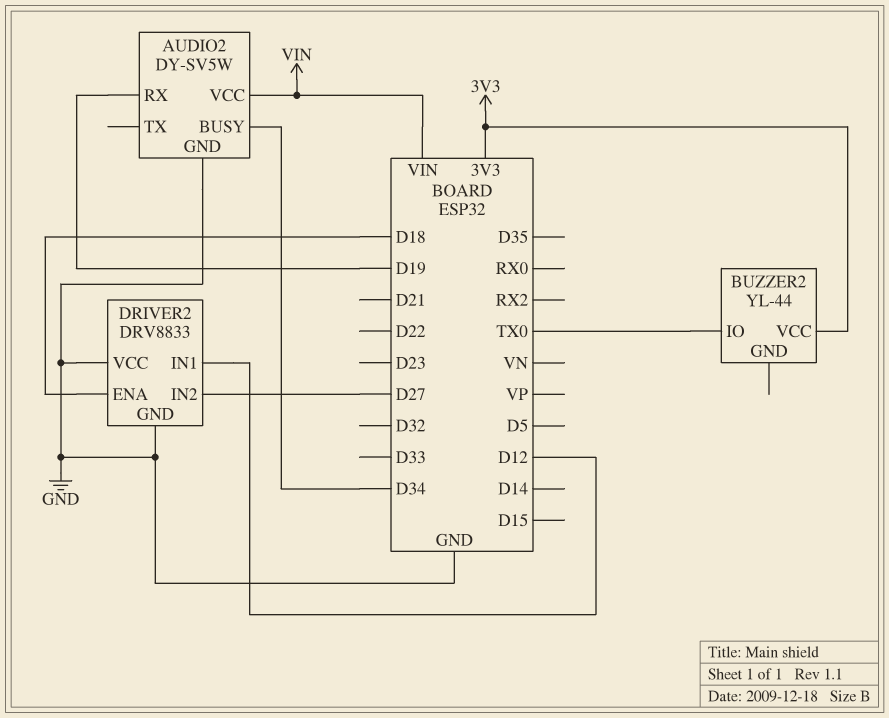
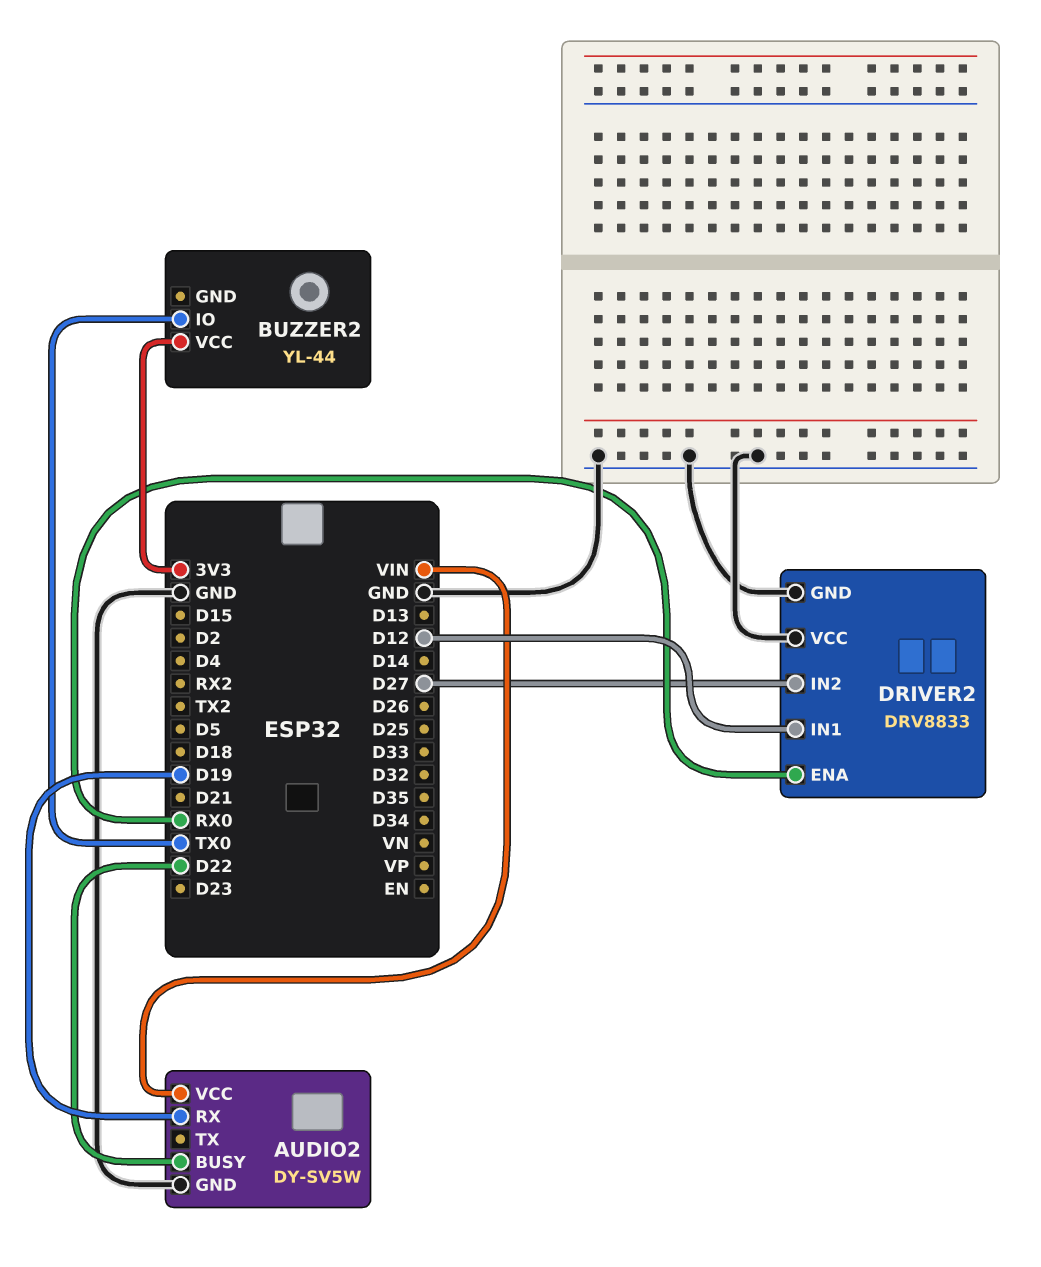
AUDIO2 pin BUSY: D34 -> D22
DRIVER2 pin ENA: D18 -> RX0

